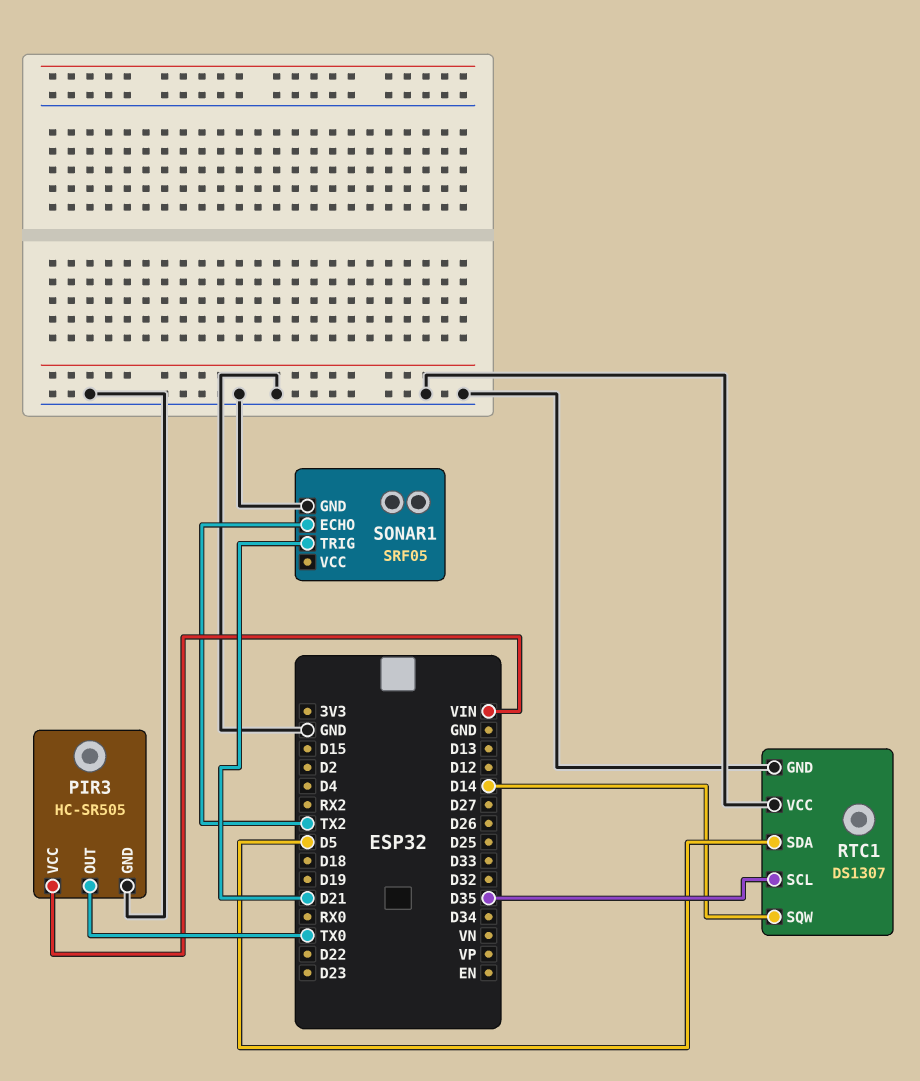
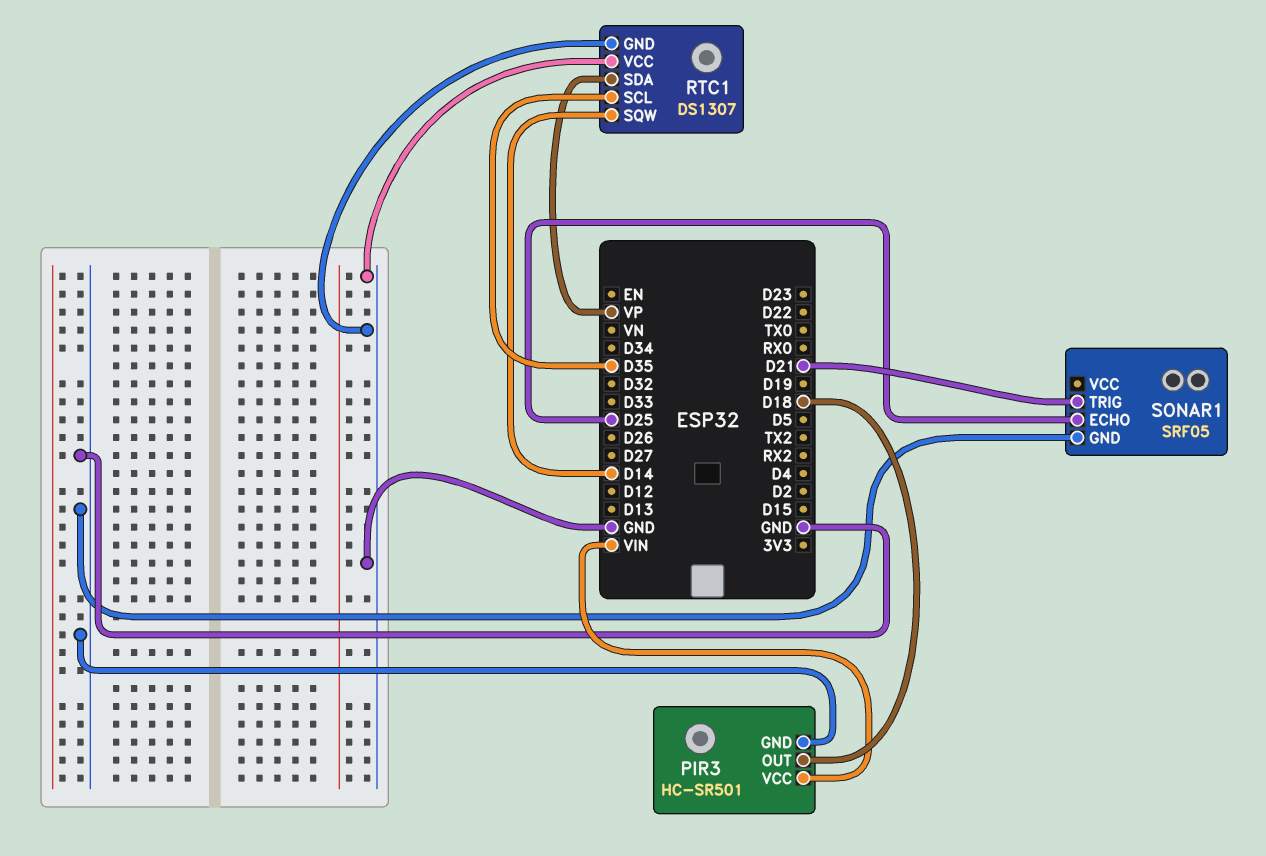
PIR3: HC-SR505 -> HC-SR501
PIR3 pin OUT: TX0 -> D18
RTC1 pin SDA: D5 -> VP
SONAR1 pin ECHO: TX2 -> D25

